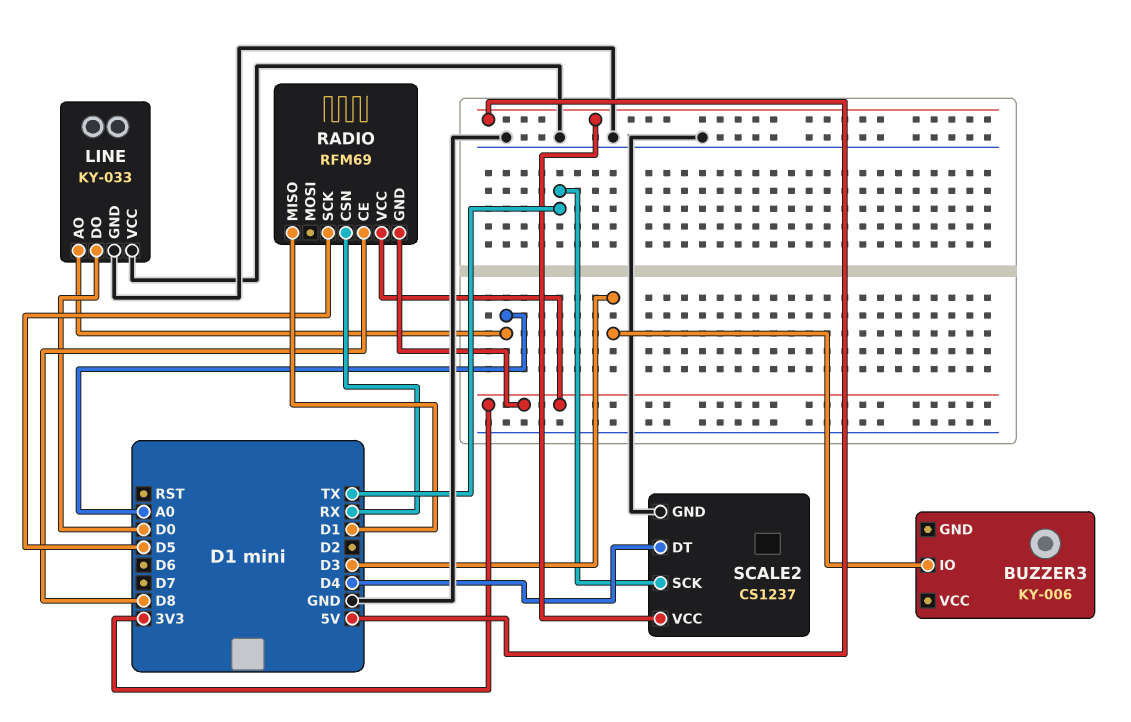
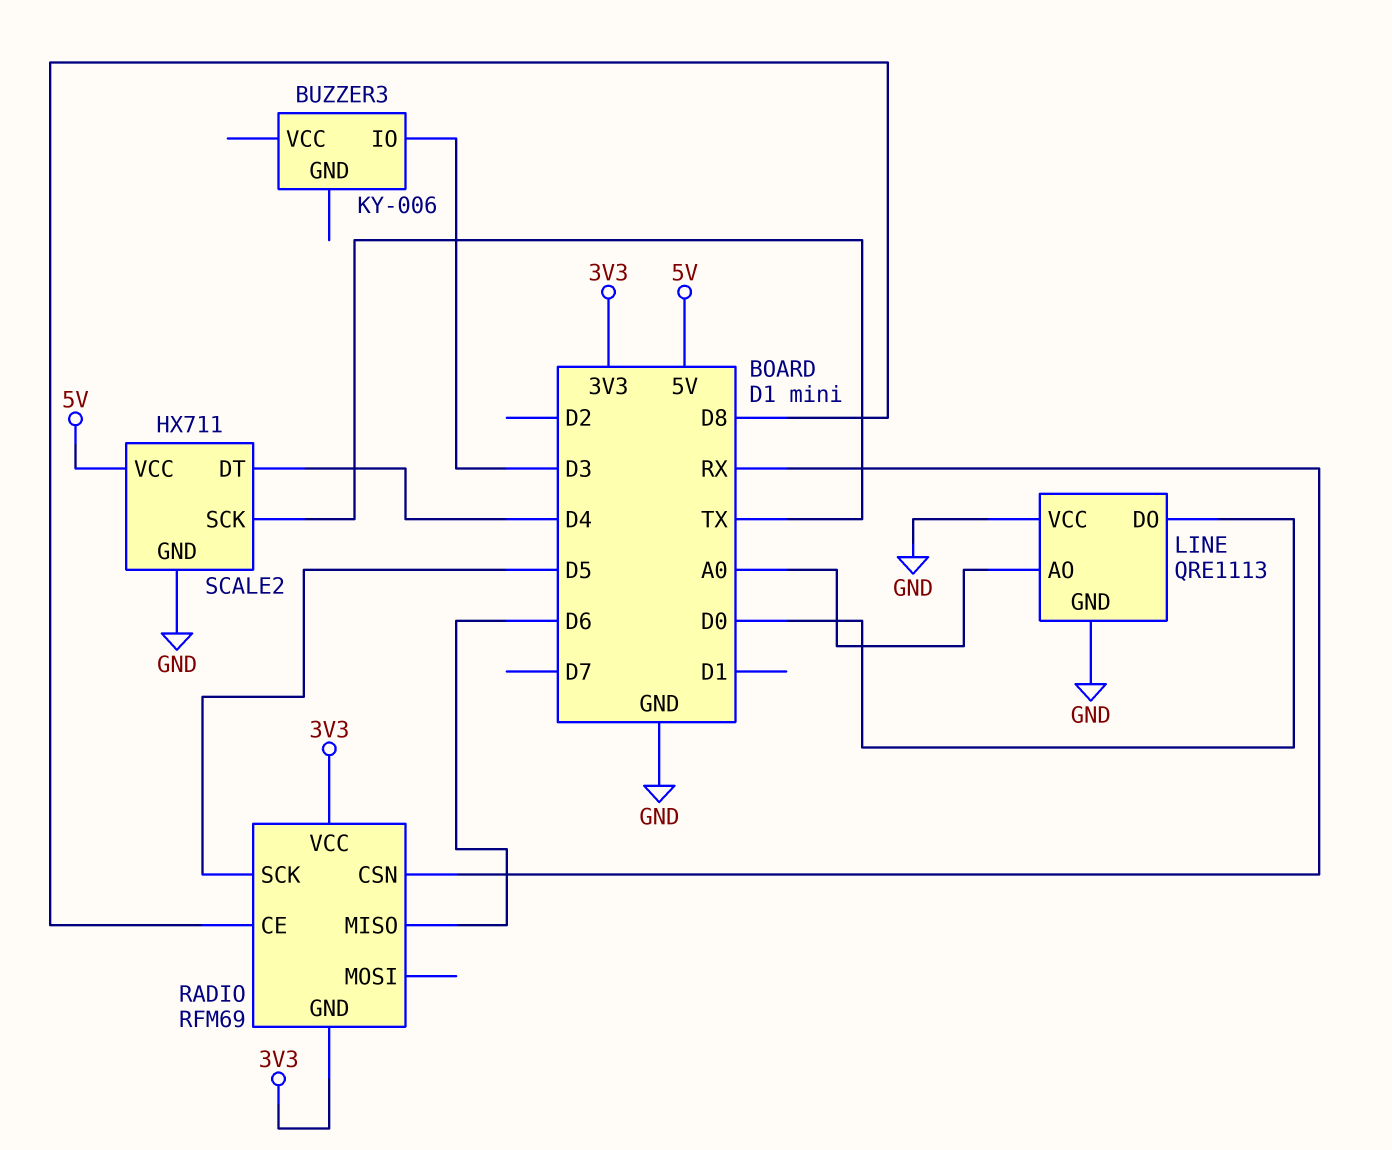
LINE: KY-033 -> QRE1113
RADIO pin MISO: D1 -> D6
SCALE2: CS1237 -> HX711

